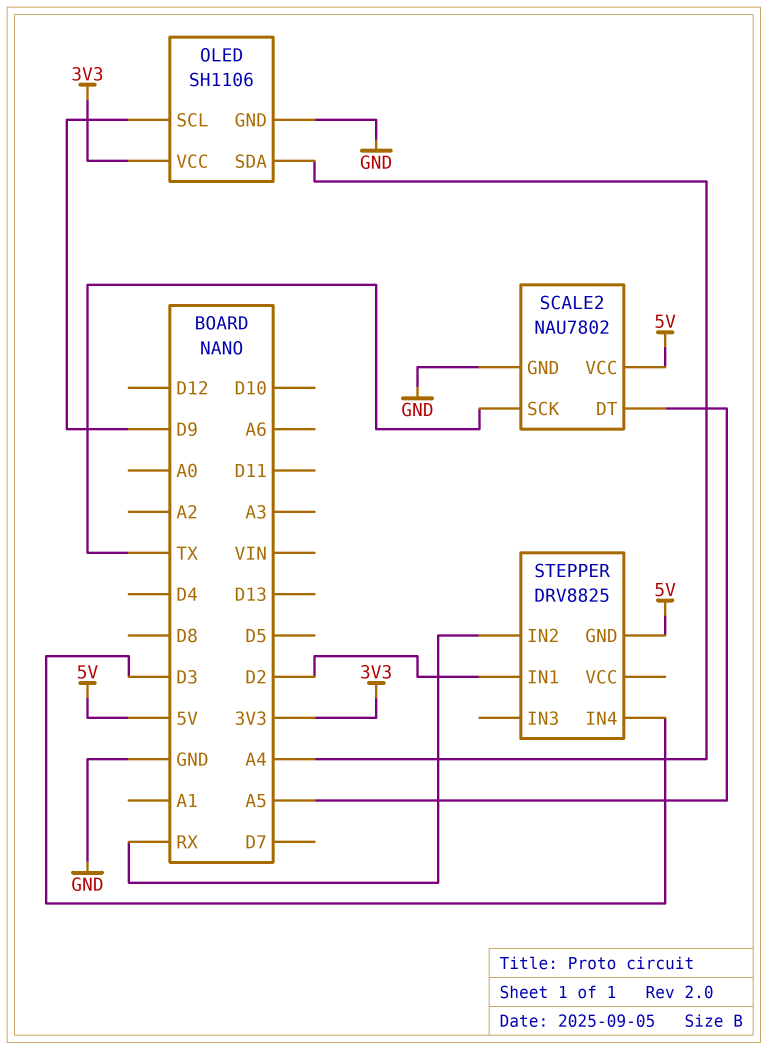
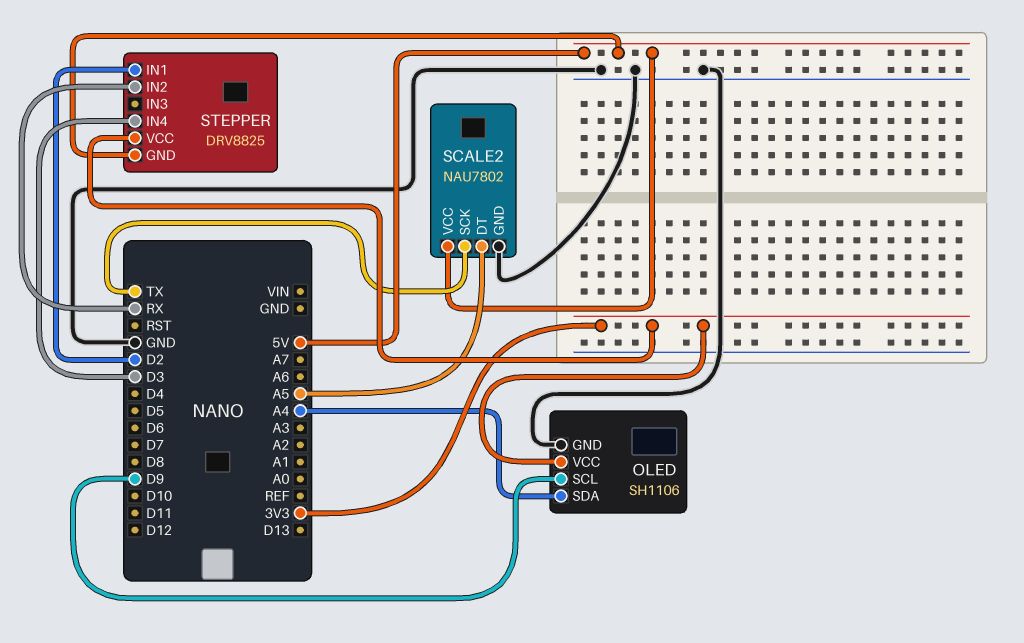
STEPPER pin VCC: none -> 3V3

